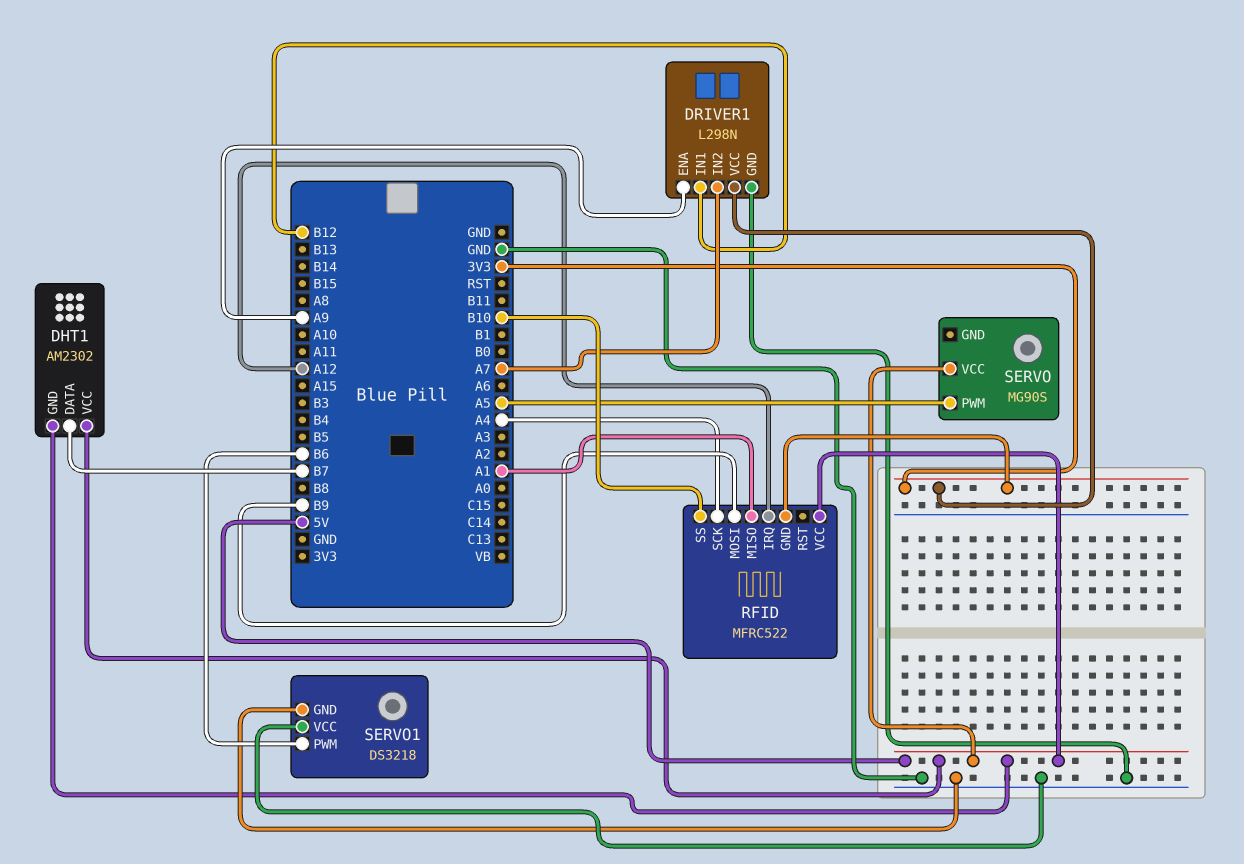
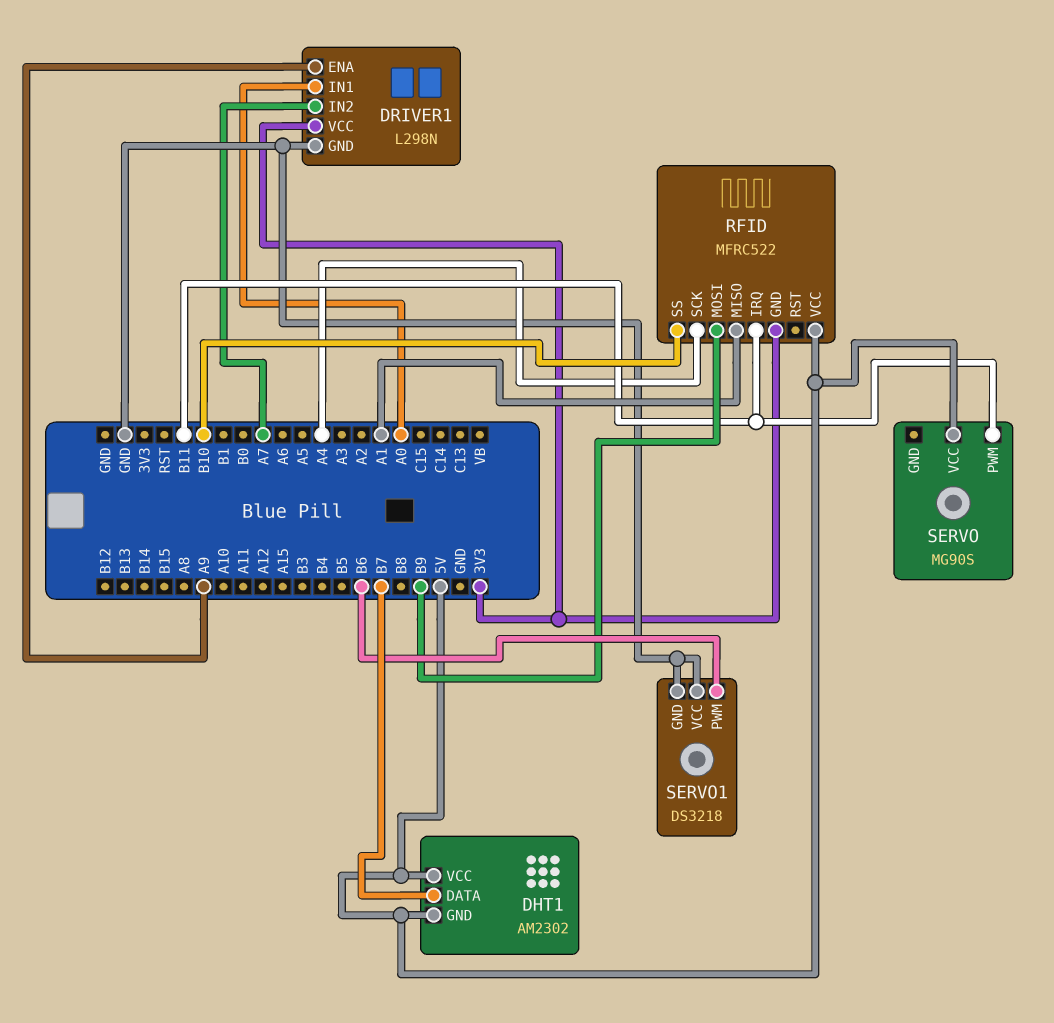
DRIVER1 pin IN1: B12 -> A0
RFID pin IRQ: A12 -> B11
SERVO pin PWM: A5 -> B11

